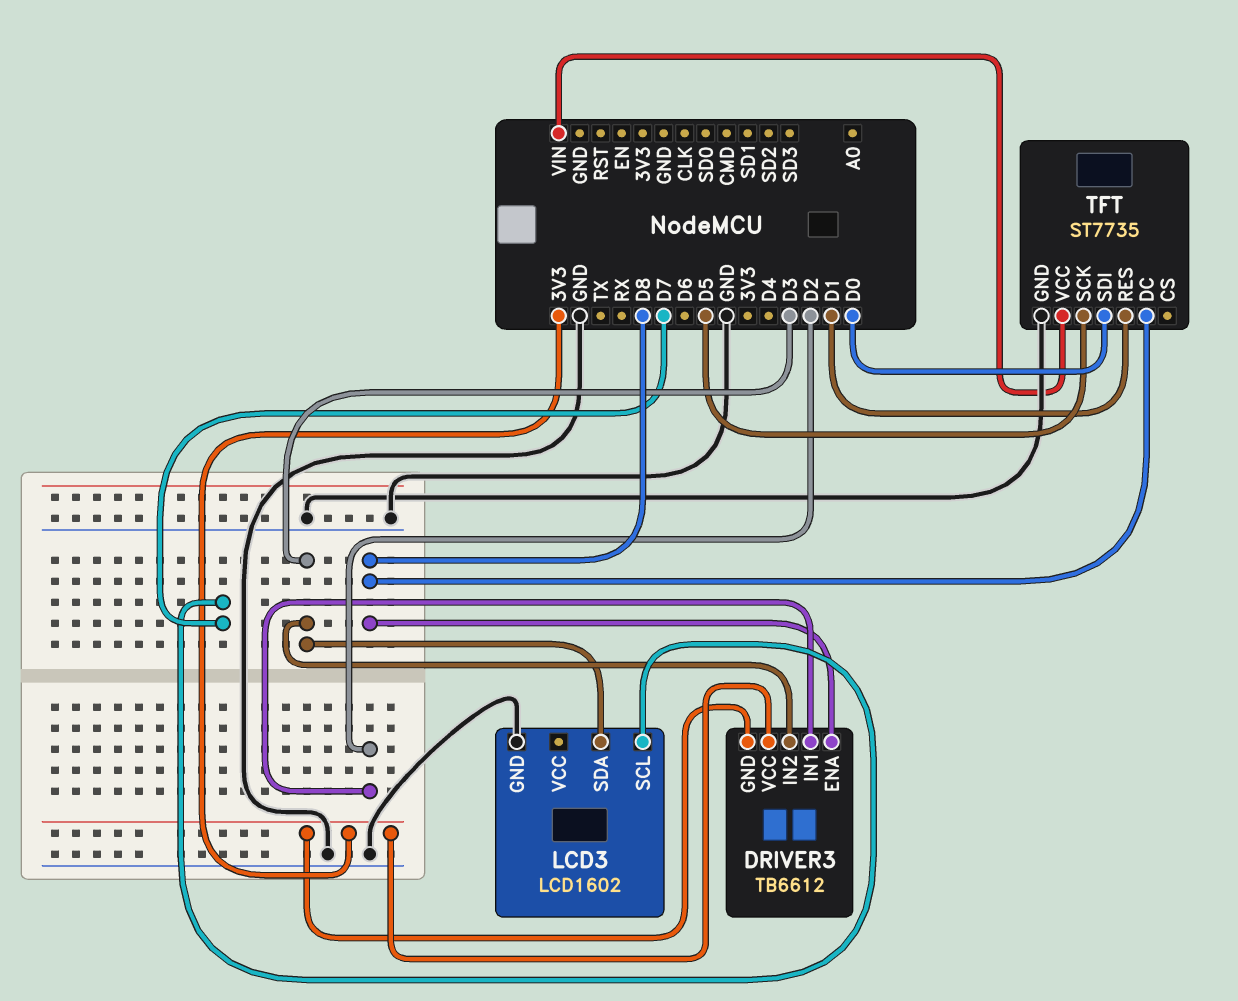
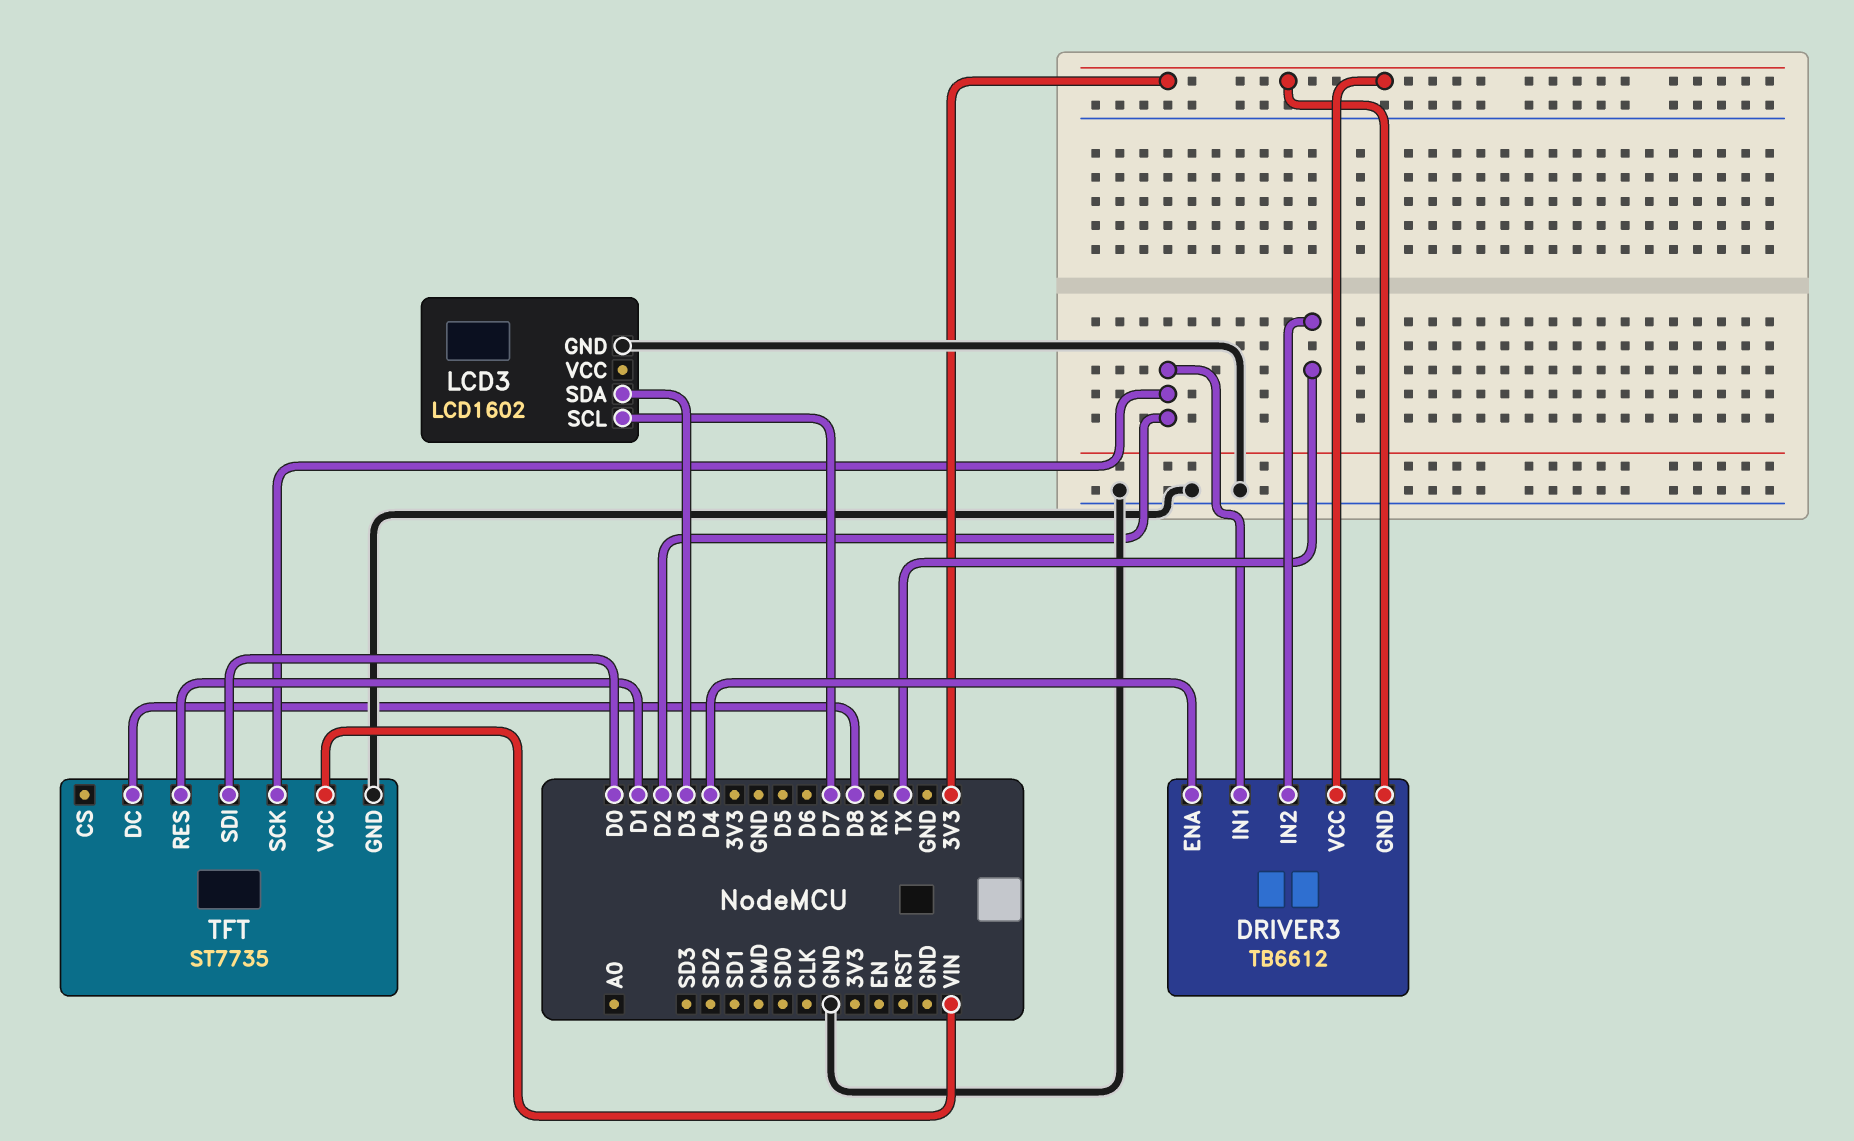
DRIVER3 pin ENA: D8 -> D4
DRIVER3 pin IN2: D3 -> TX
TFT pin SCK: D5 -> D2

